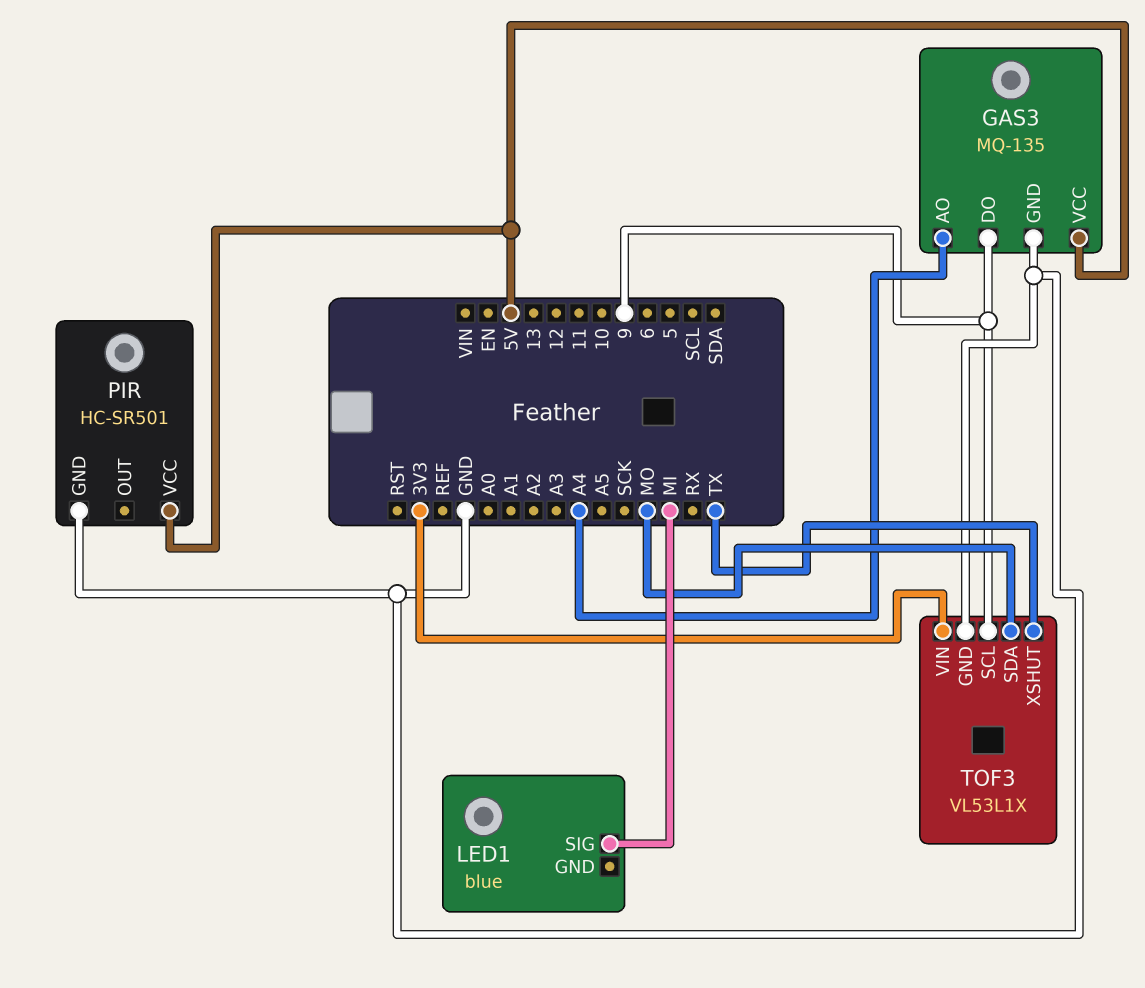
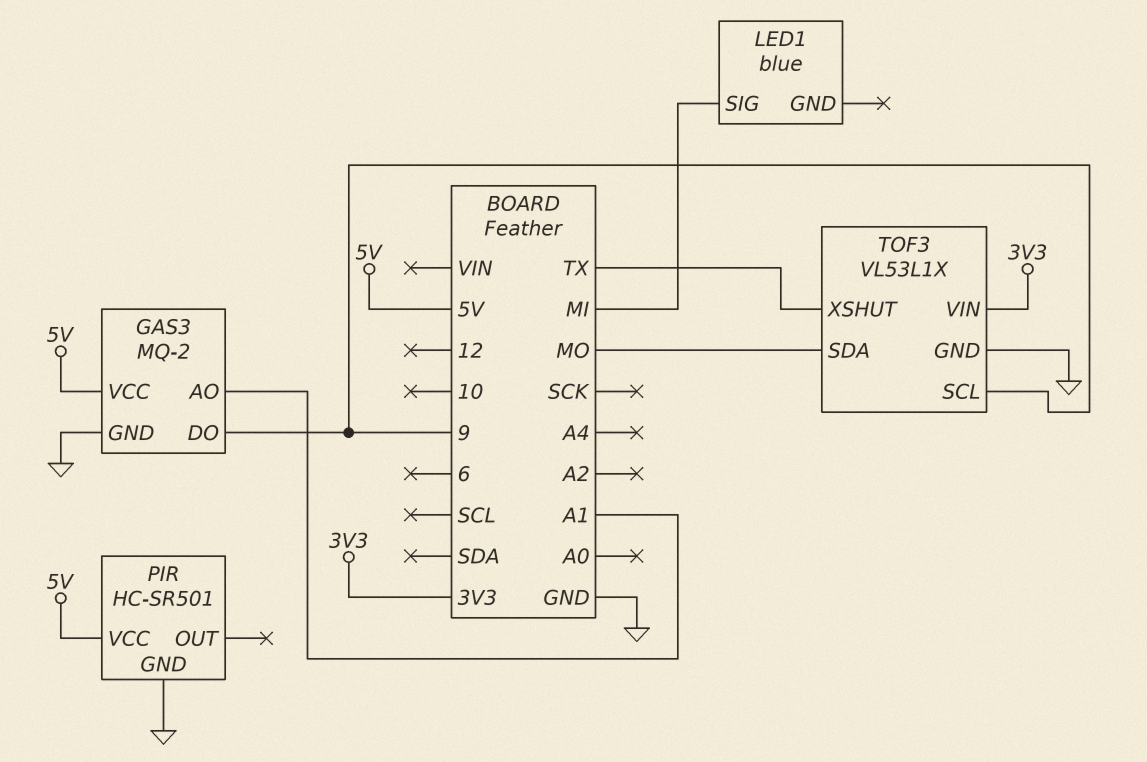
GAS3: MQ-135 -> MQ-2
GAS3 pin AO: A4 -> A1

